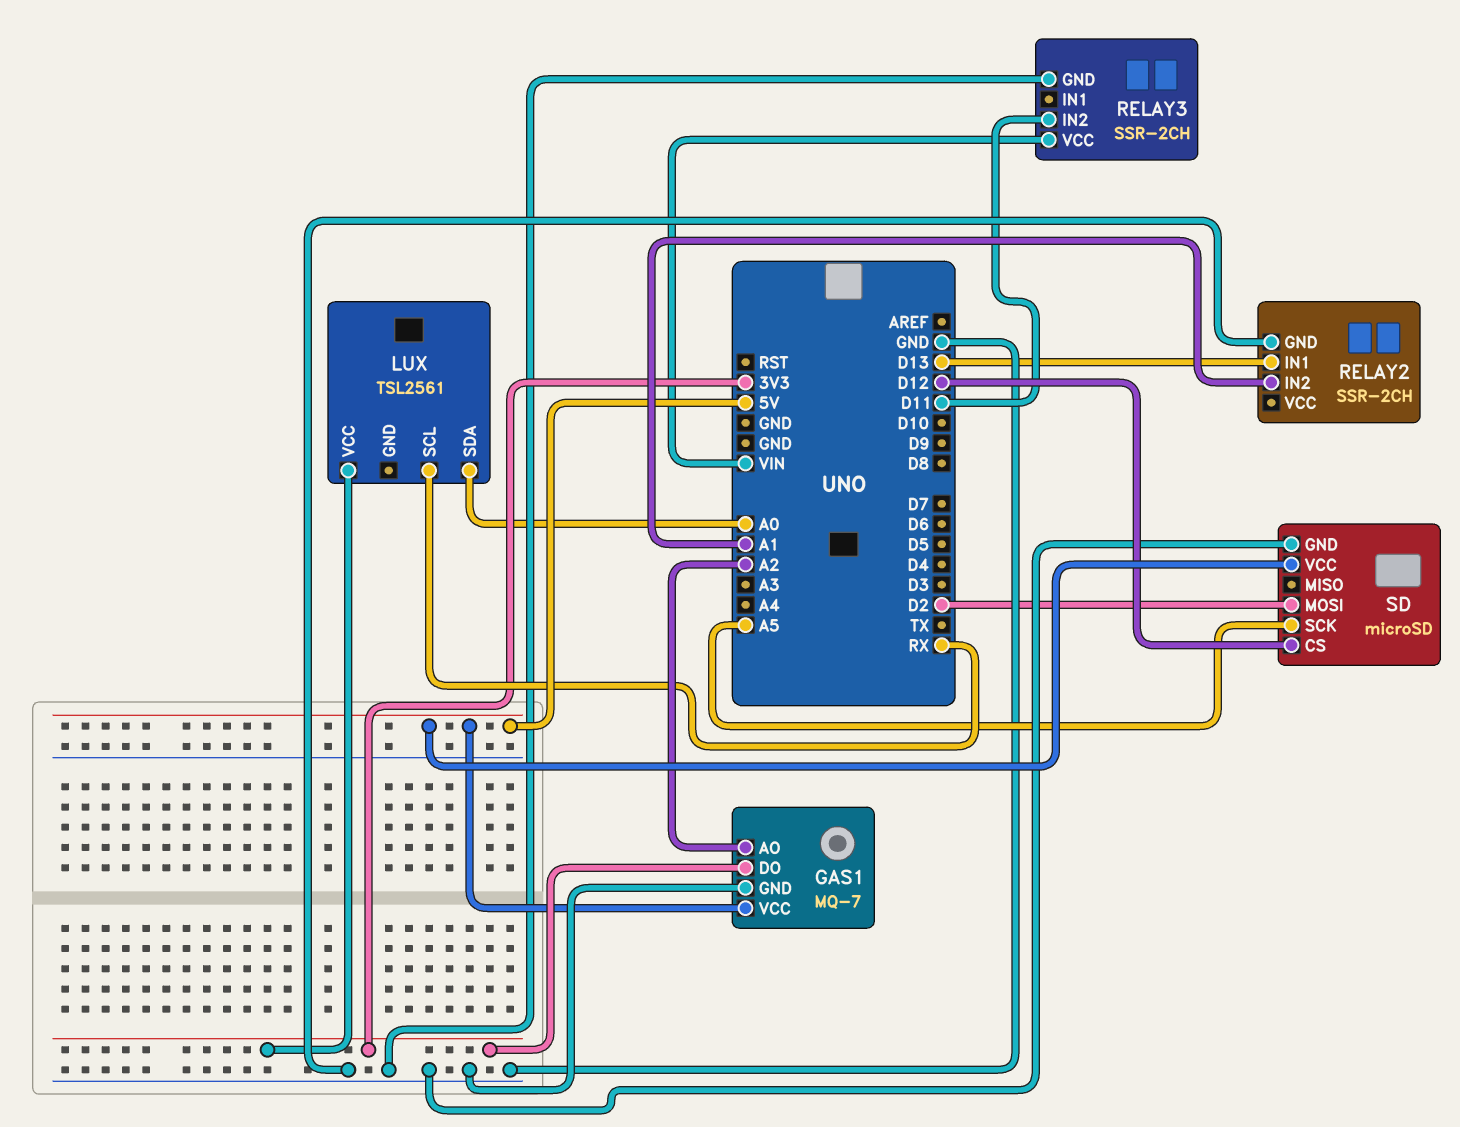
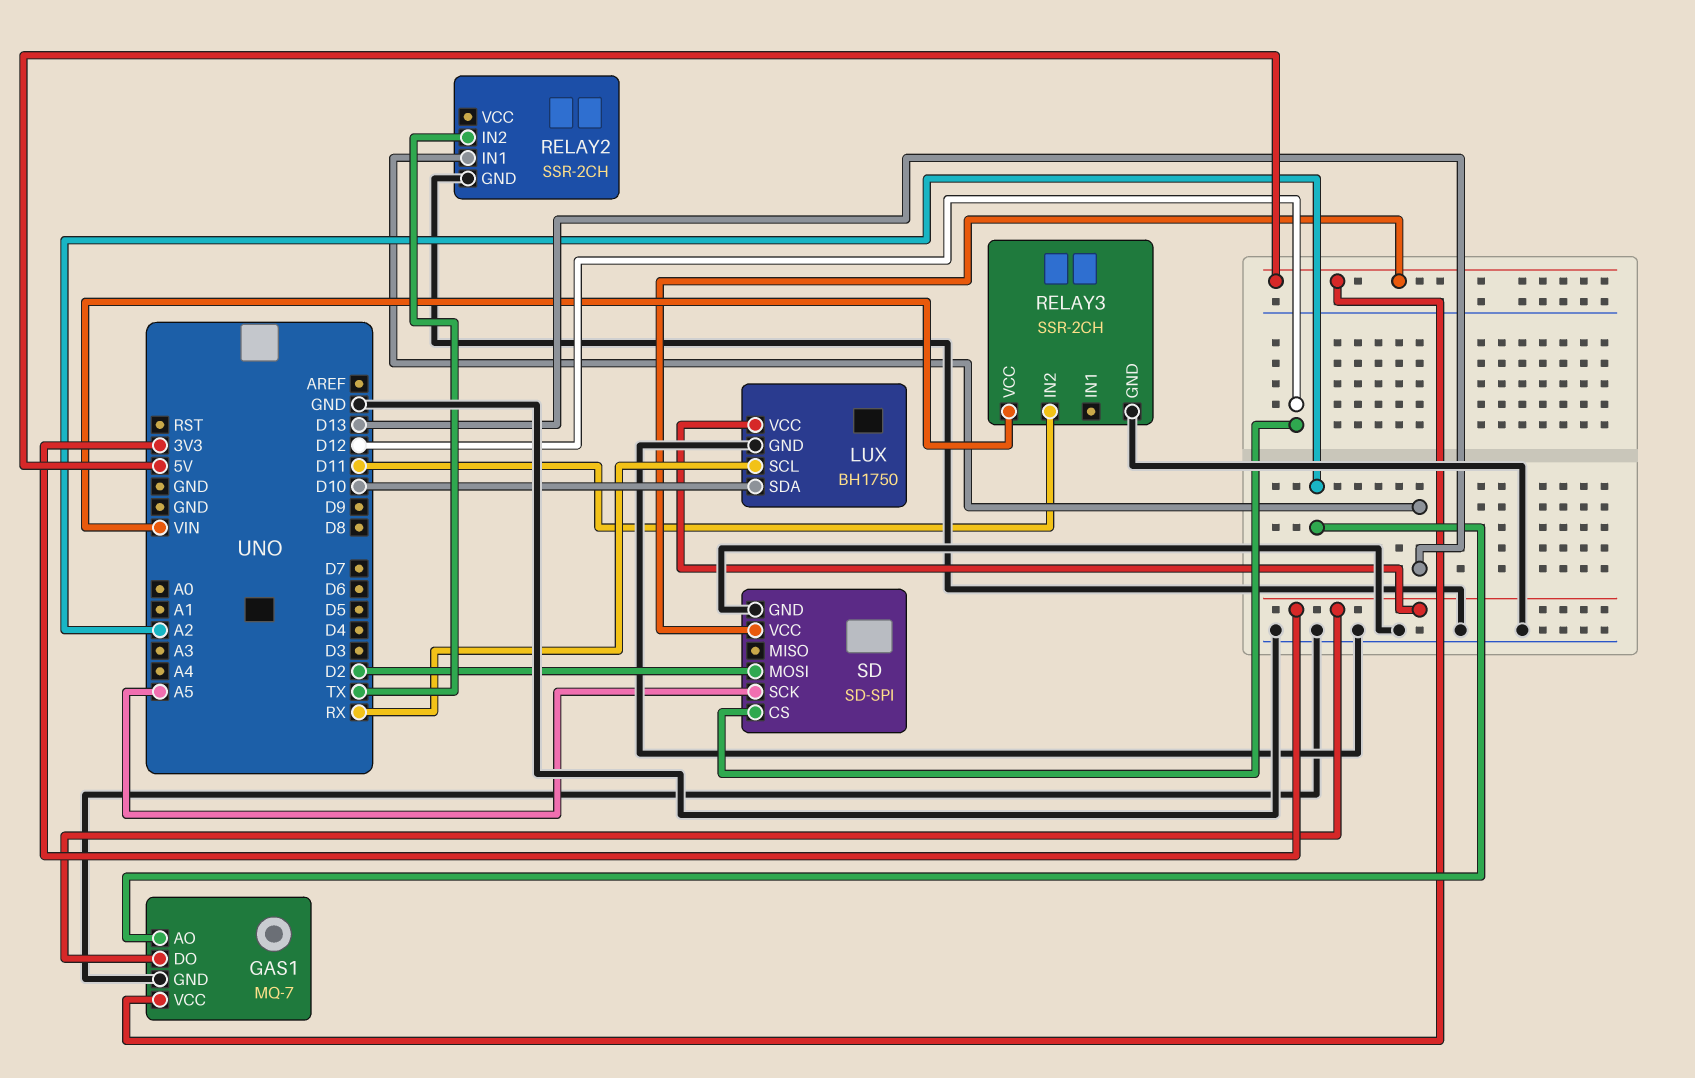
LUX: TSL2561 -> BH1750
LUX pin GND: none -> GND
LUX pin SDA: A0 -> D10
RELAY2 pin IN2: A1 -> TX
SD: microSD -> SD-SPI

